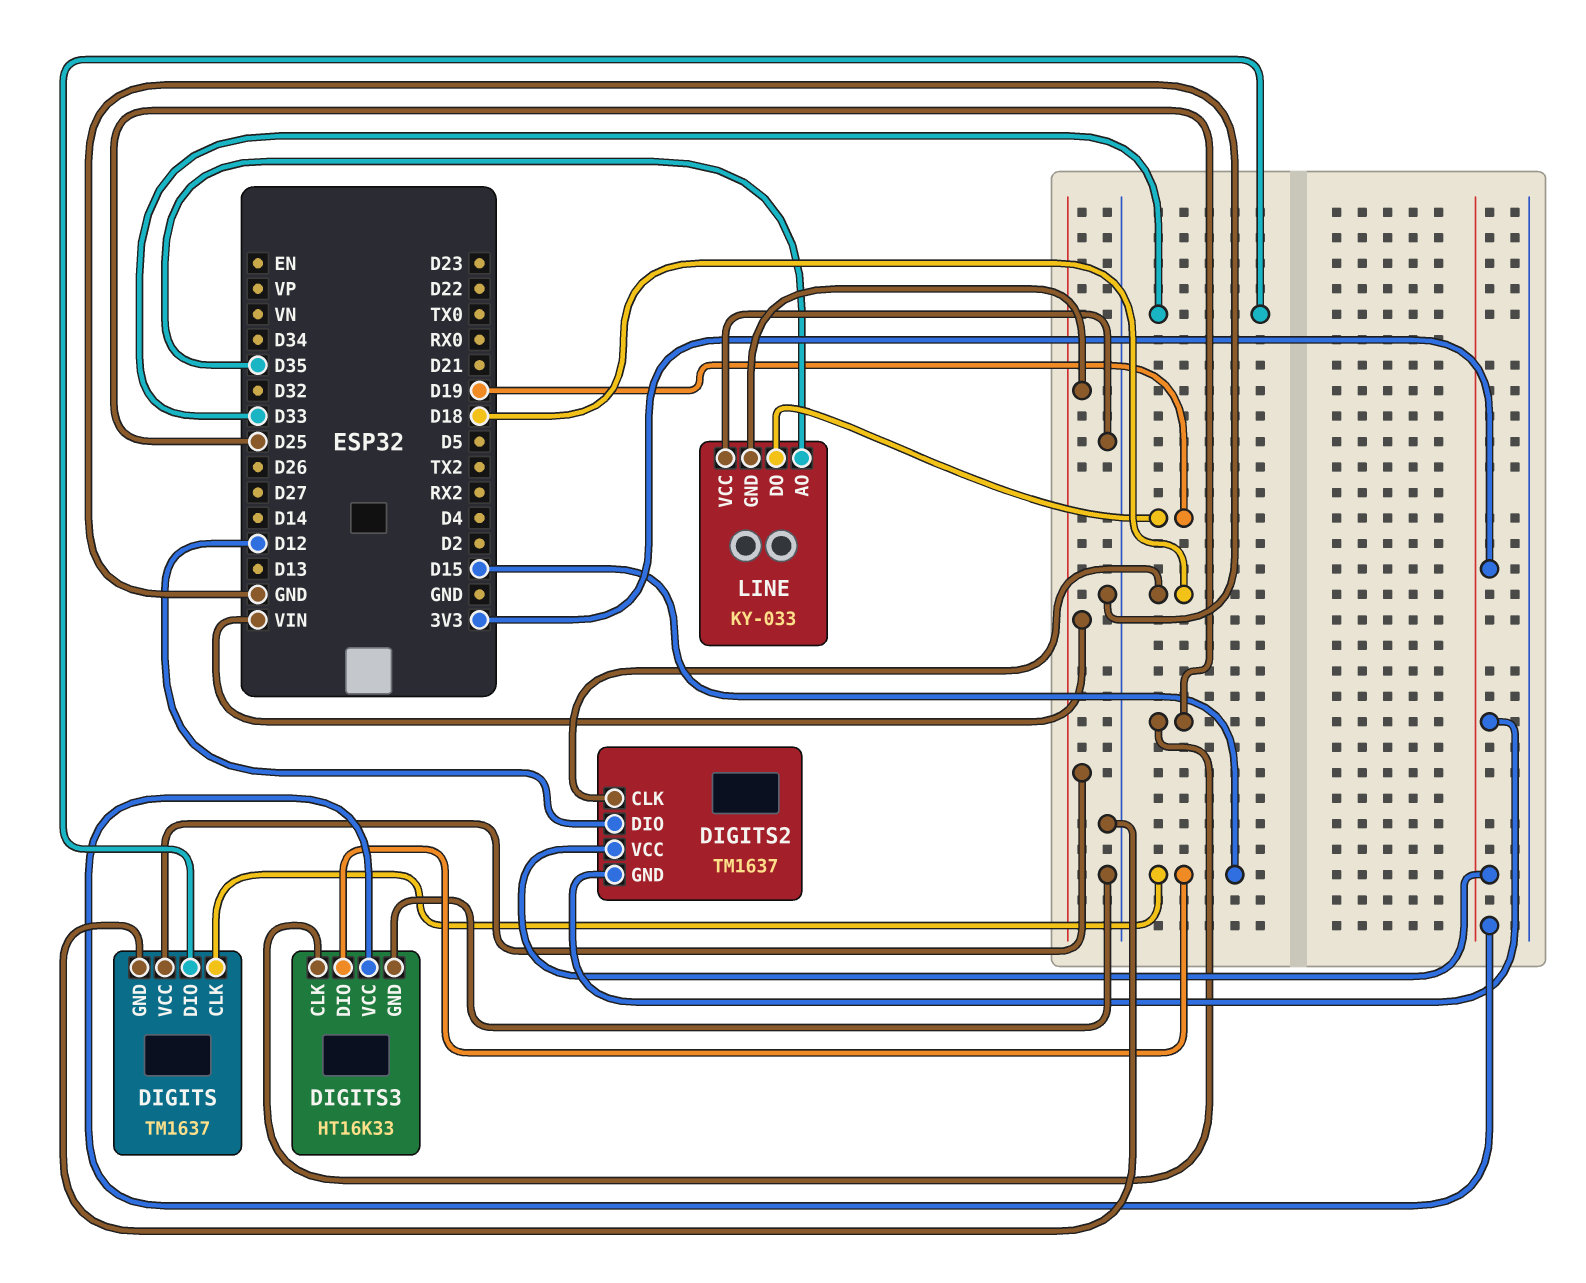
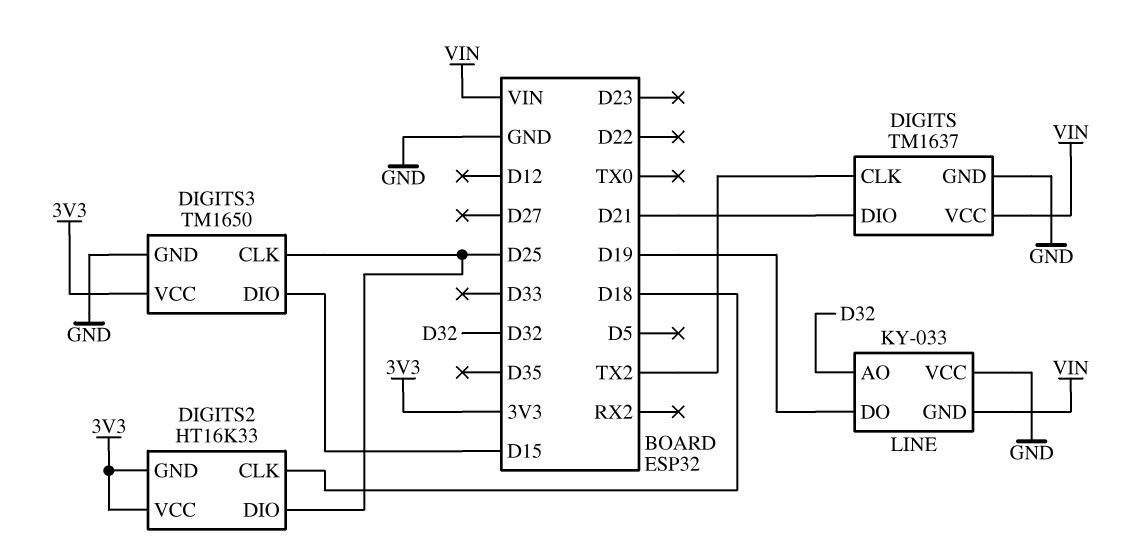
DIGITS pin CLK: D15 -> TX2
DIGITS pin DIO: D33 -> D21
DIGITS2: TM1637 -> HT16K33
DIGITS2 pin DIO: D12 -> D25
DIGITS3: HT16K33 -> TM1650
LINE pin AO: D35 -> D32

